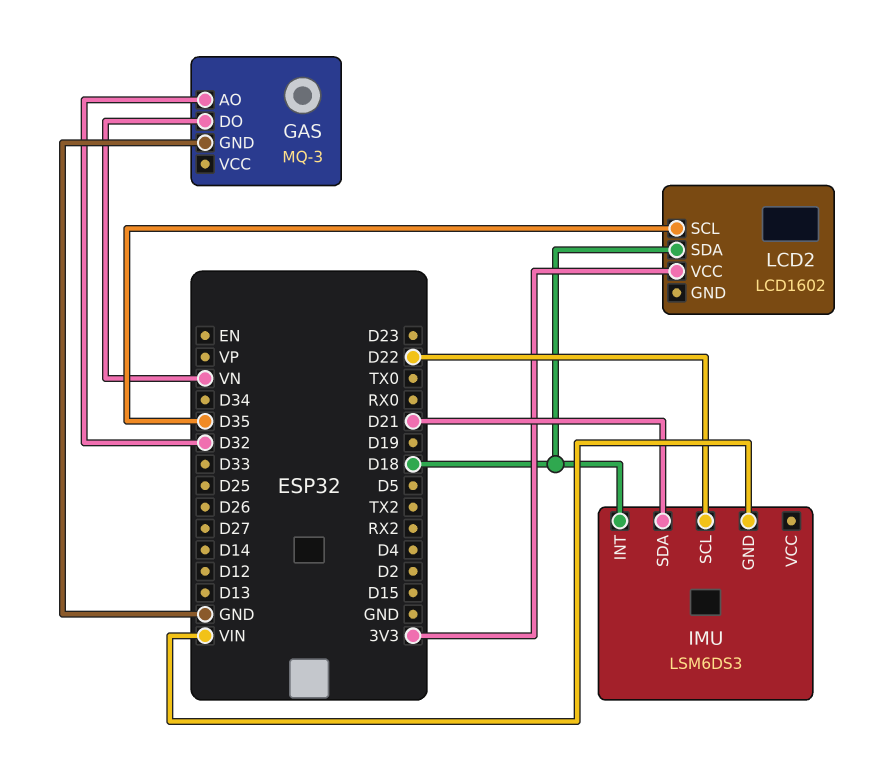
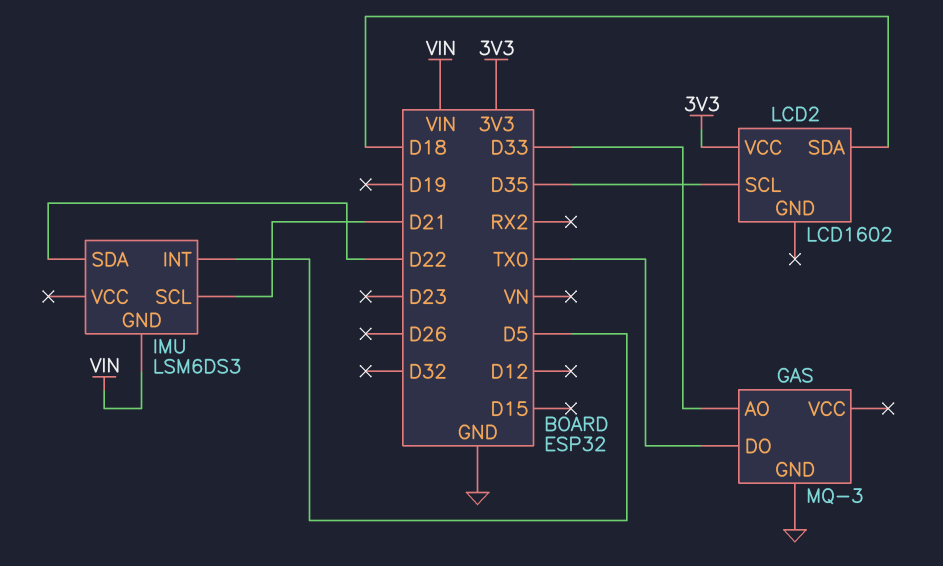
GAS pin AO: D32 -> D33
GAS pin DO: VN -> TX0
IMU pin INT: D18 -> D5
IMU pin SCL: D22 -> D21
IMU pin SDA: D21 -> D22

